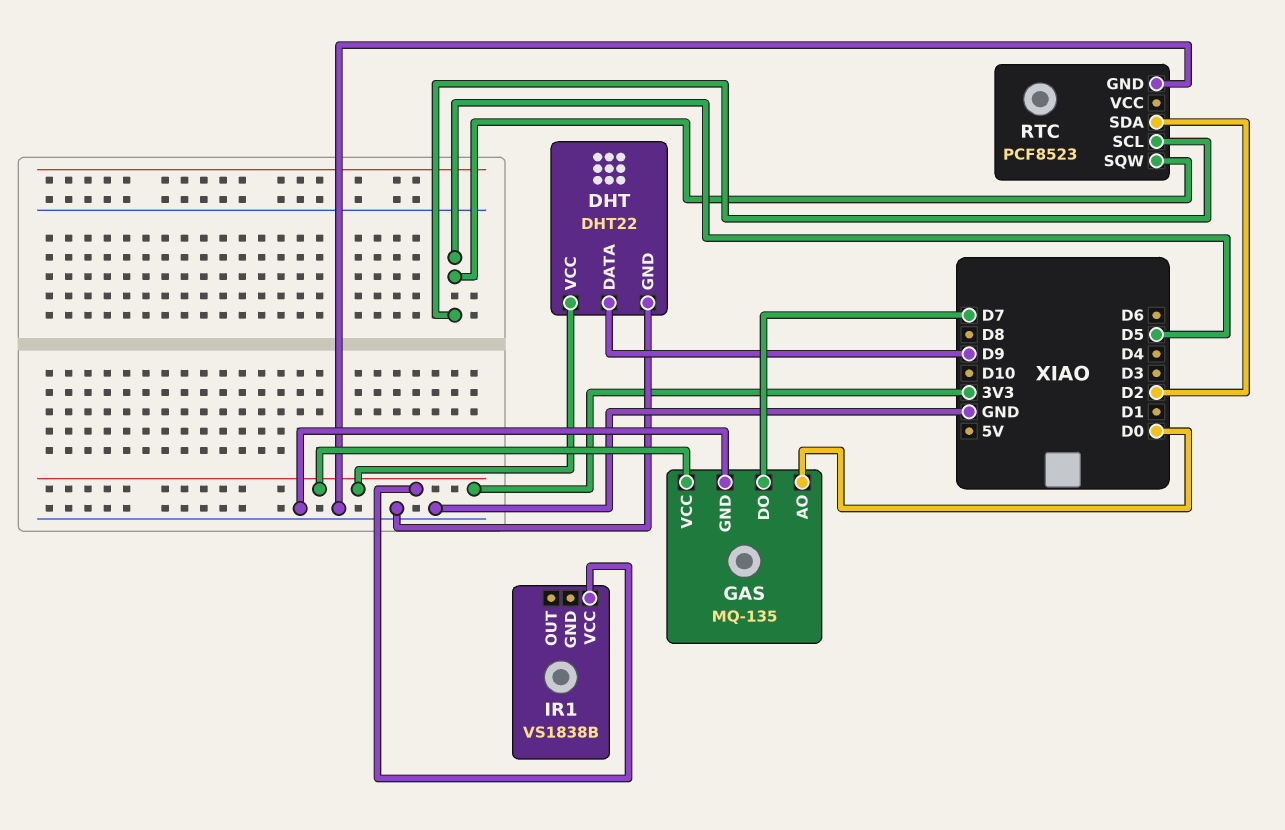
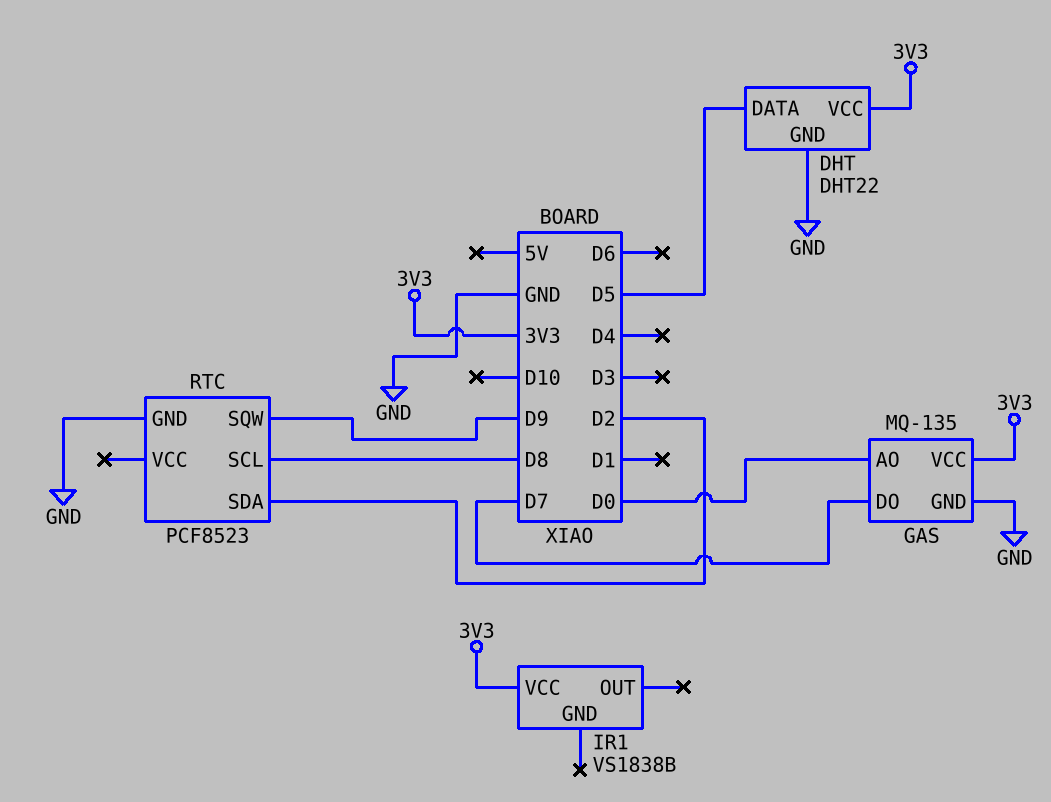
DHT pin DATA: D9 -> D5
RTC pin SCL: D5 -> D8
RTC pin SQW: D5 -> D9

